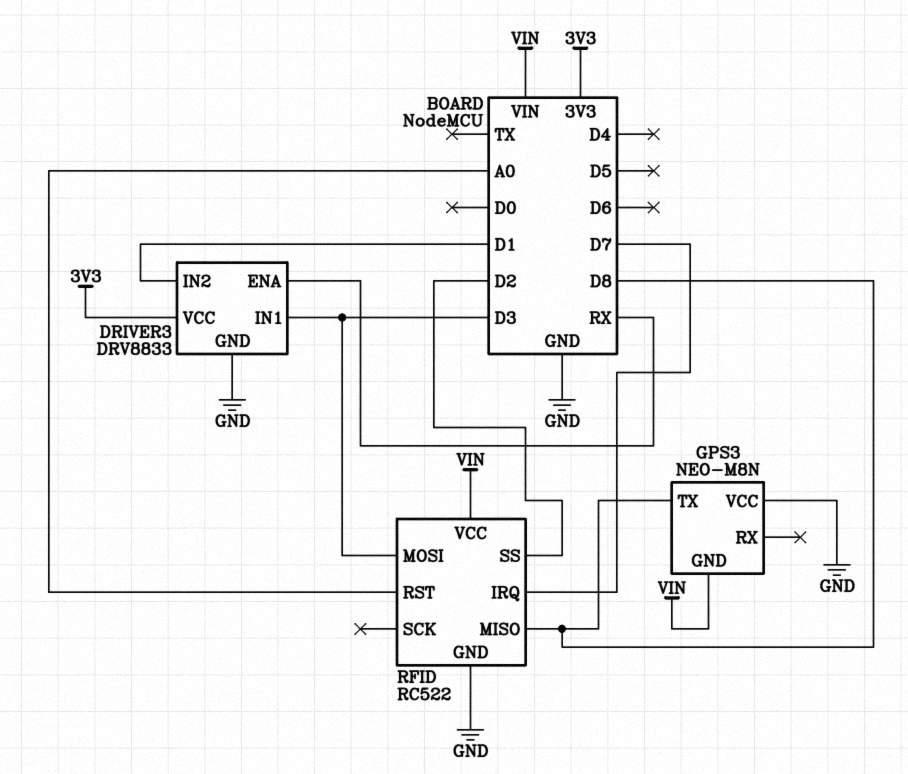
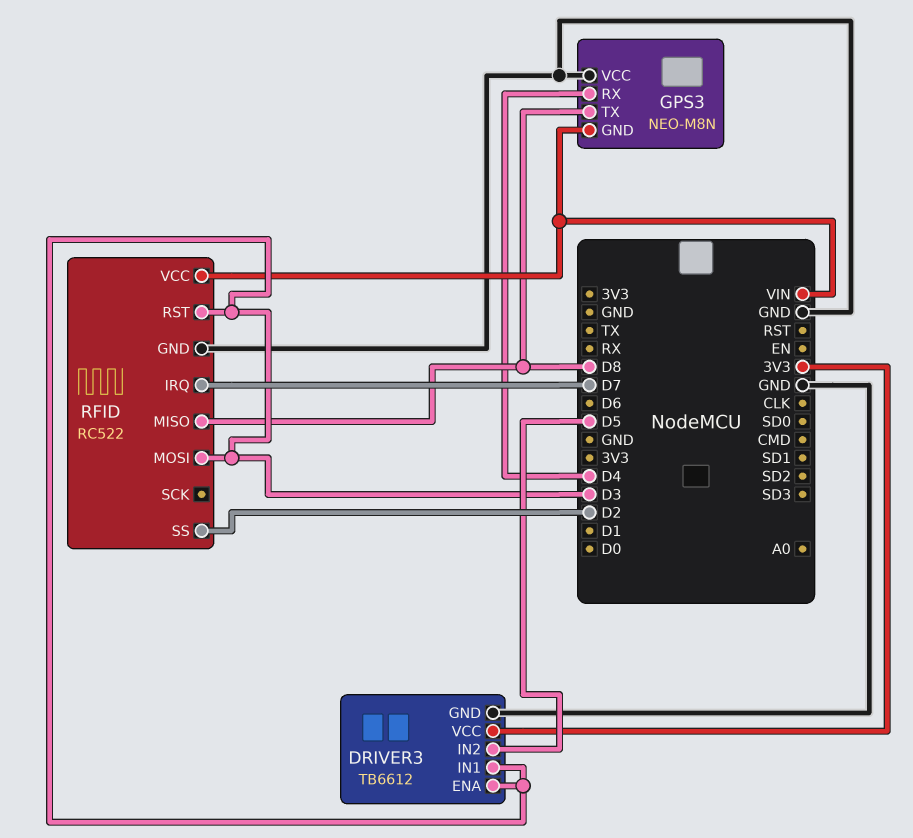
DRIVER3: DRV8833 -> TB6612
DRIVER3 pin ENA: RX -> D3
DRIVER3 pin IN2: D1 -> D5
GPS3 pin RX: none -> D4
RFID pin RST: A0 -> D3

